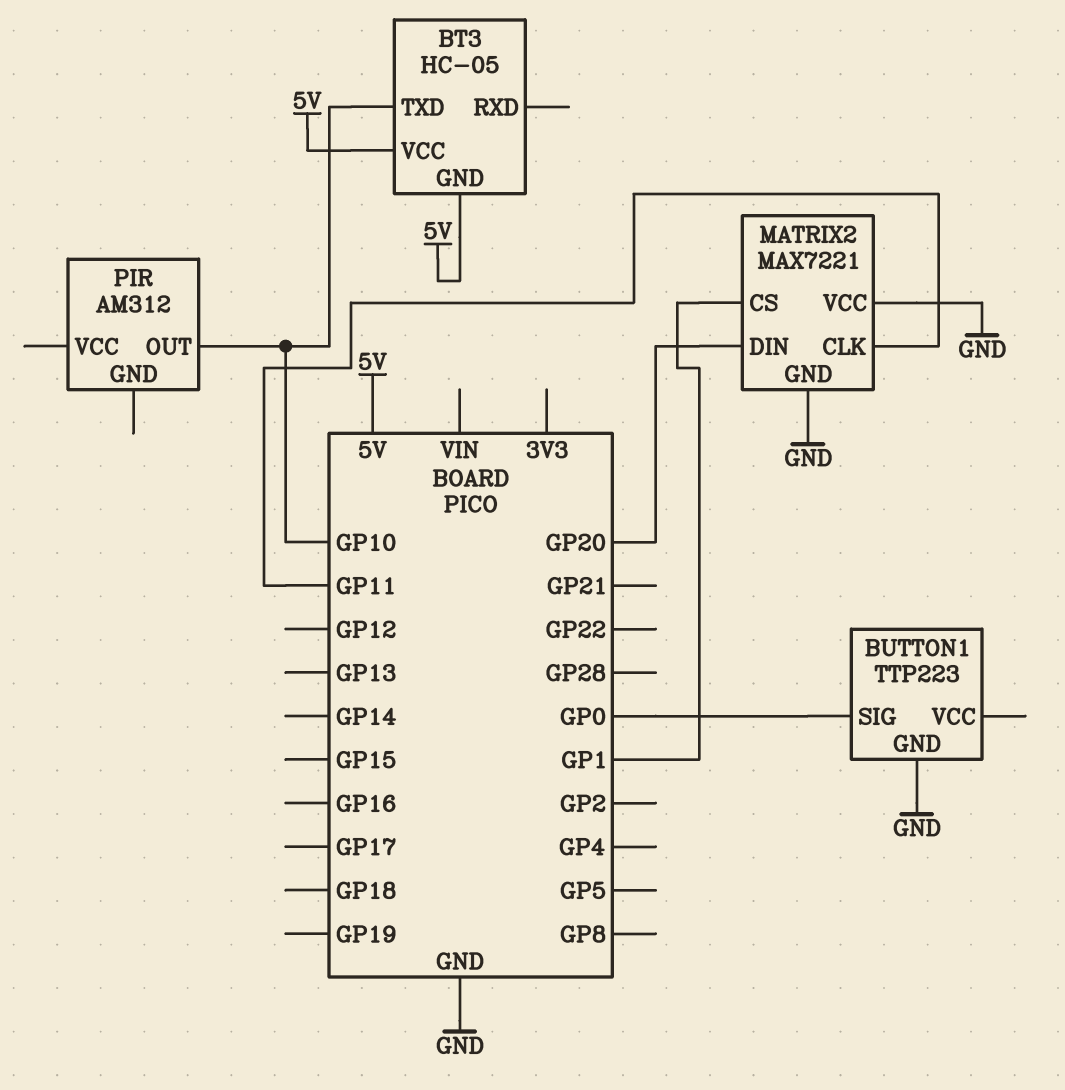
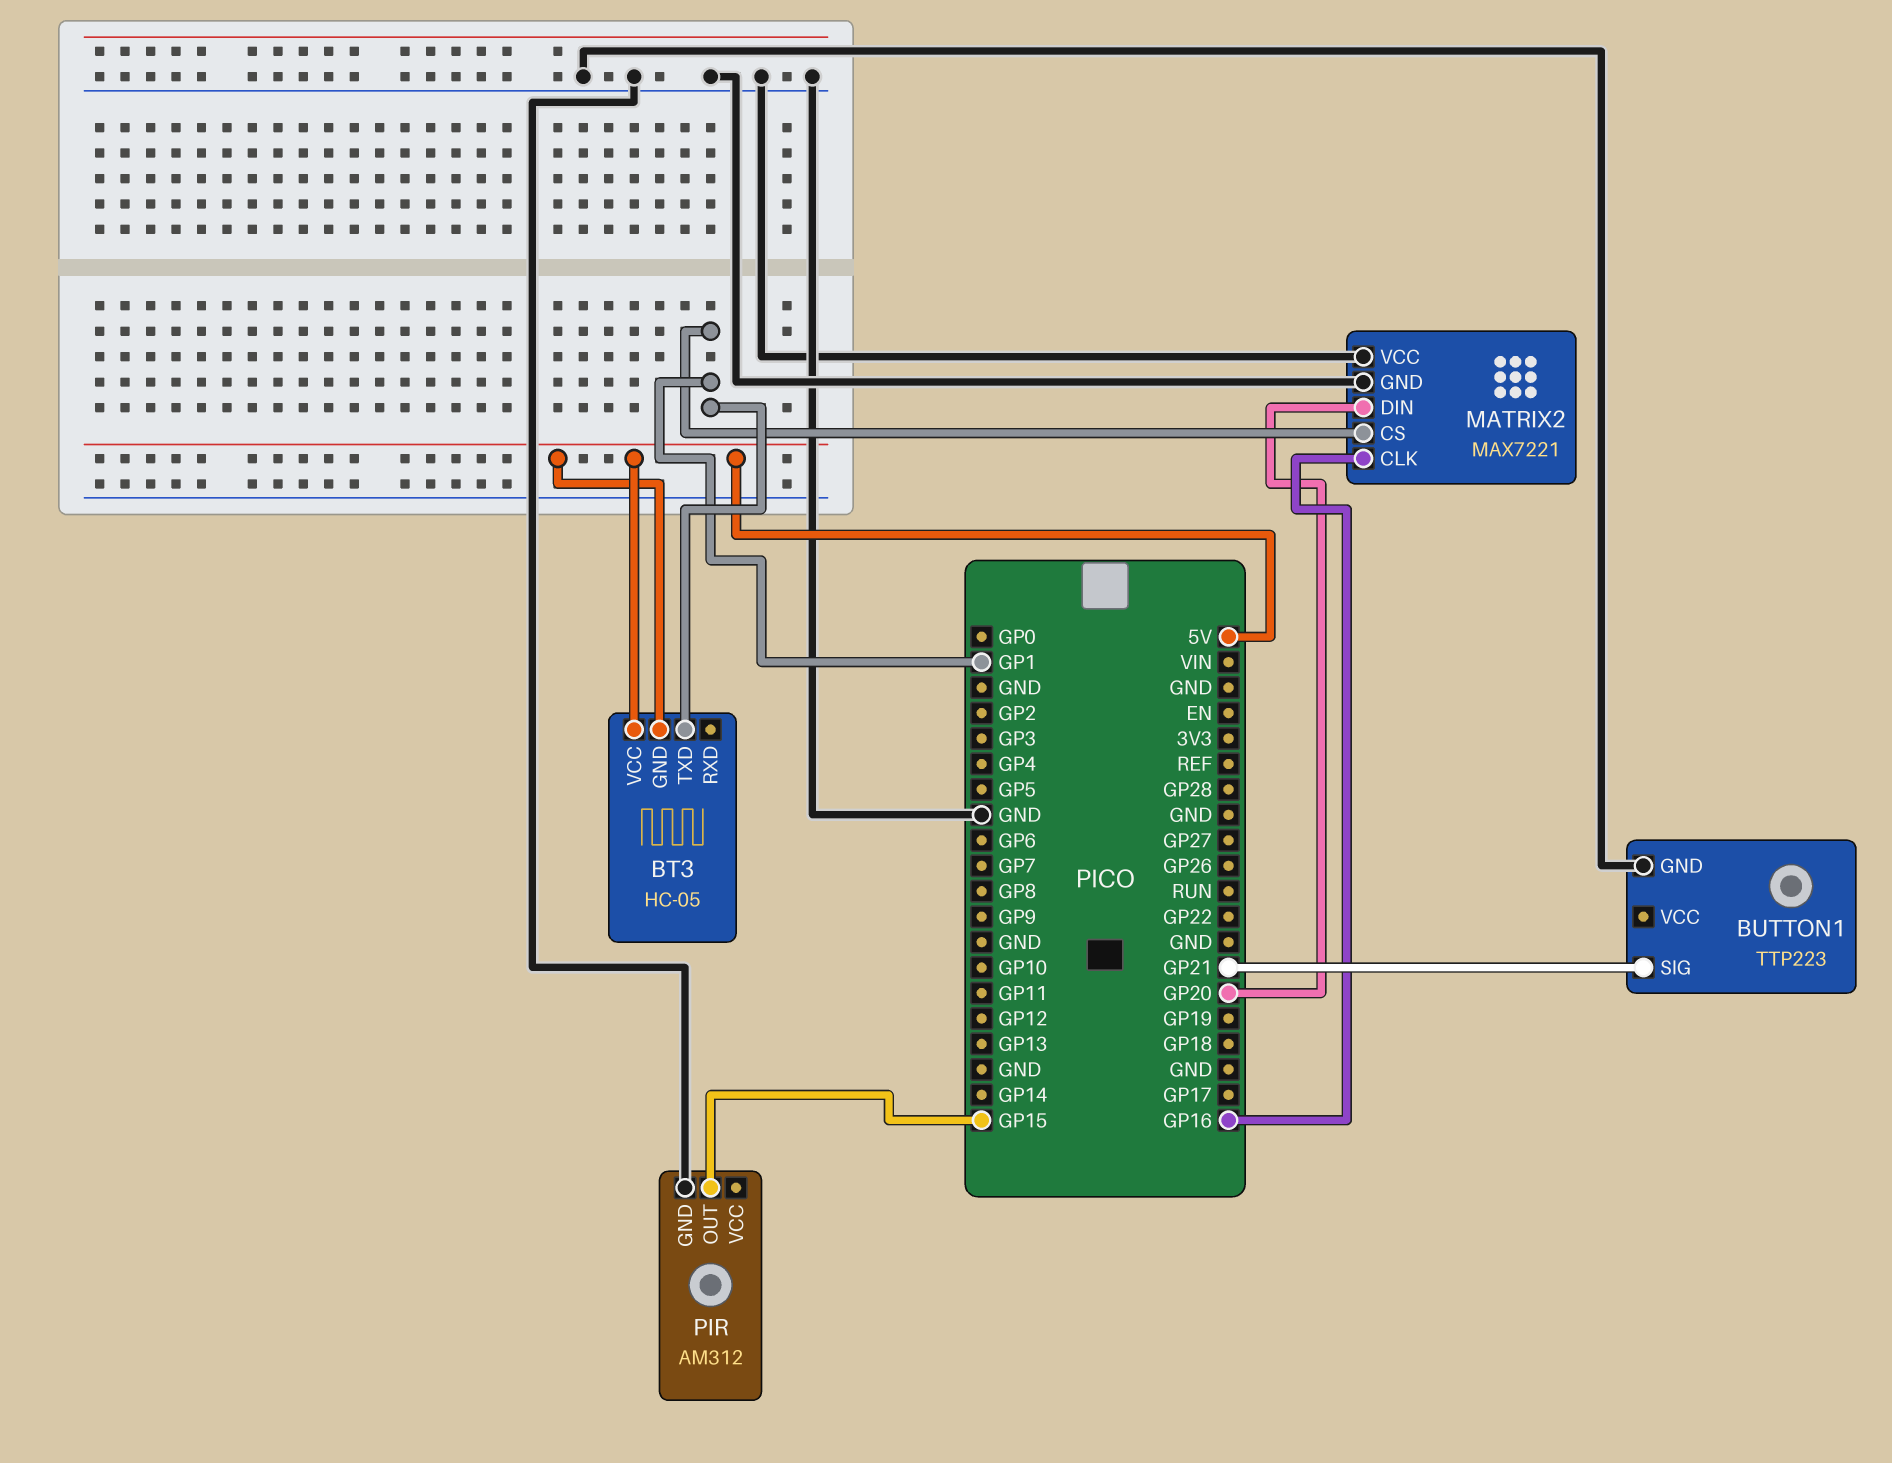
BT3 pin TXD: GP10 -> GP1
BUTTON1 pin SIG: GP0 -> GP21
MATRIX2 pin CLK: GP11 -> GP16
PIR pin GND: none -> GND
PIR pin OUT: GP10 -> GP15

